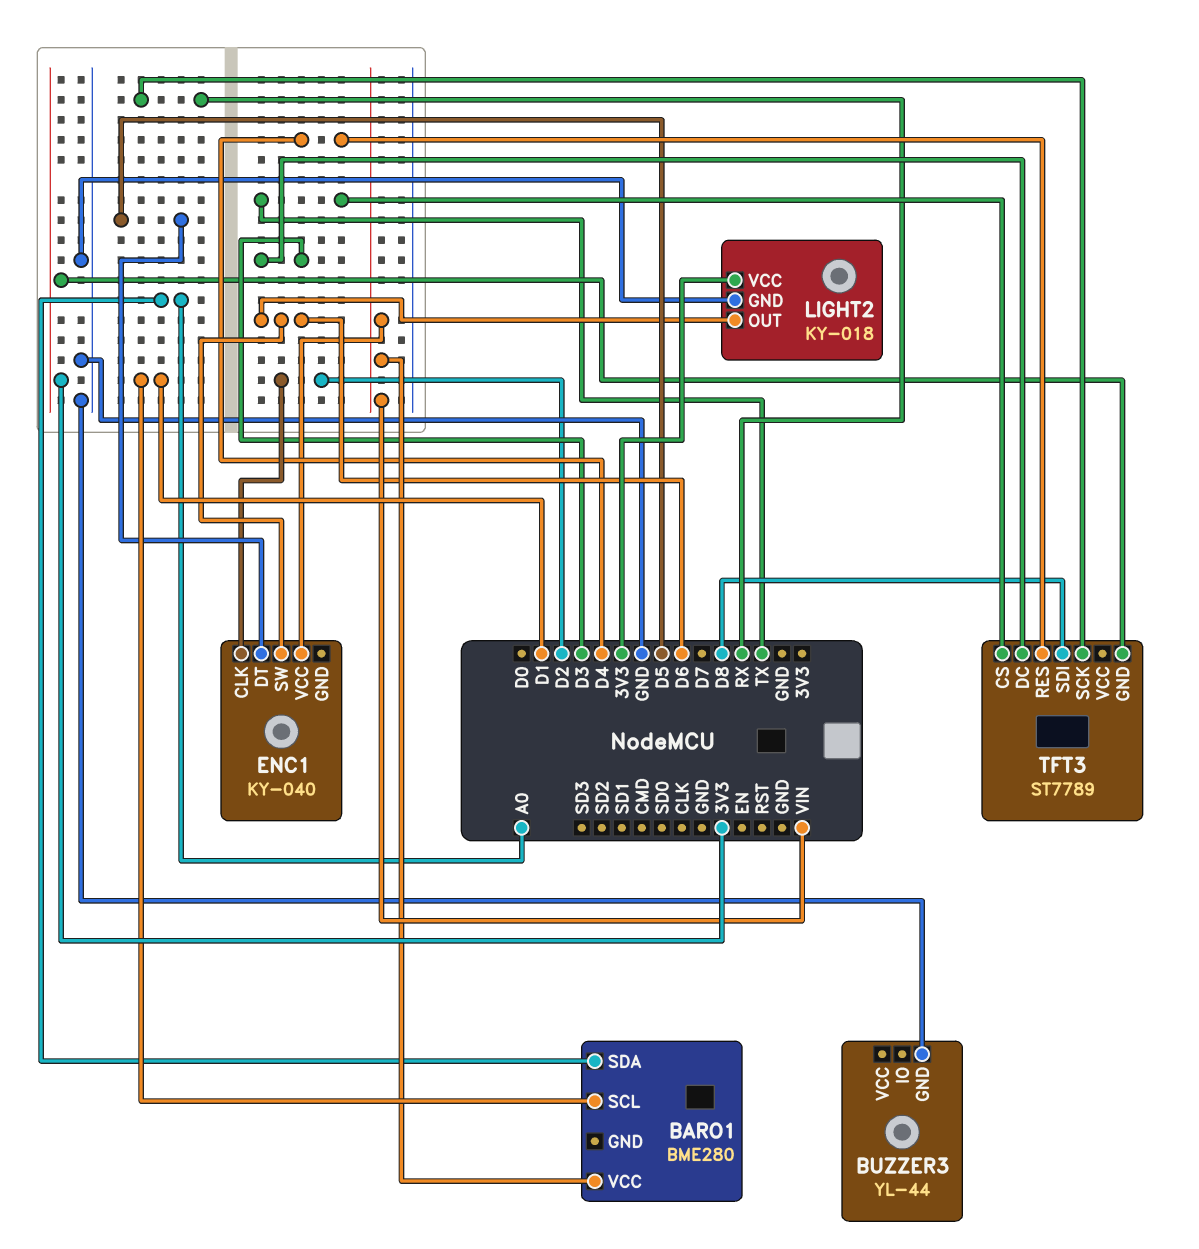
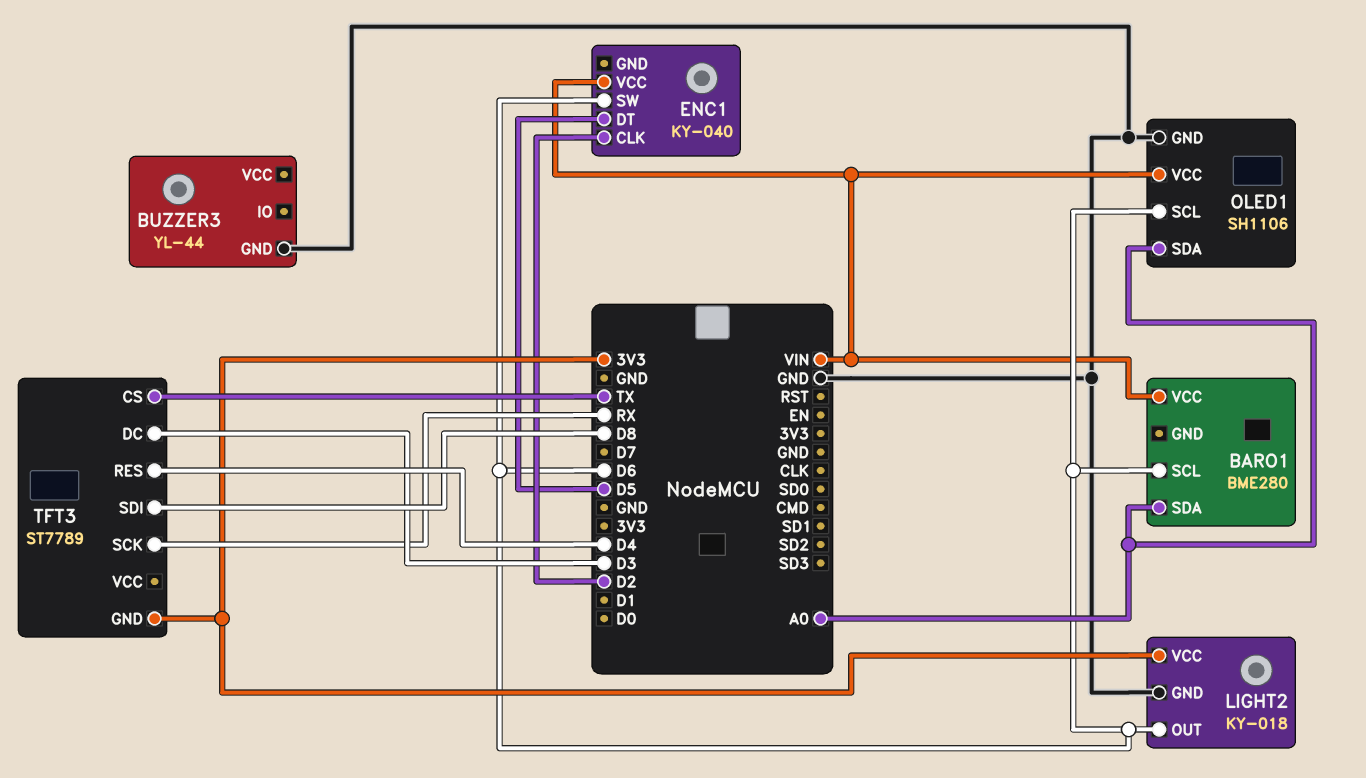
BARO1 pin SCL: D1 -> D6
OLED1: none -> SH1106
OLED1 pin GND: none -> GND
OLED1 pin SCL: none -> D6
OLED1 pin SDA: none -> A0
OLED1 pin VCC: none -> VIN

